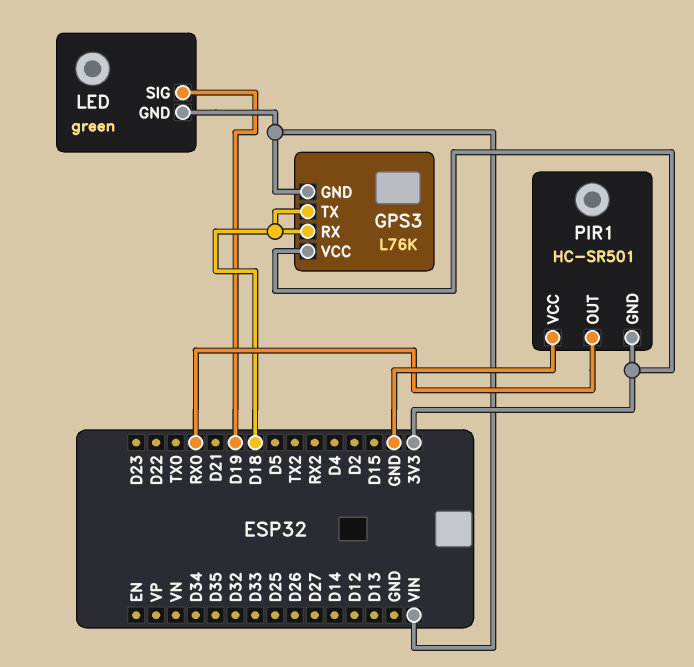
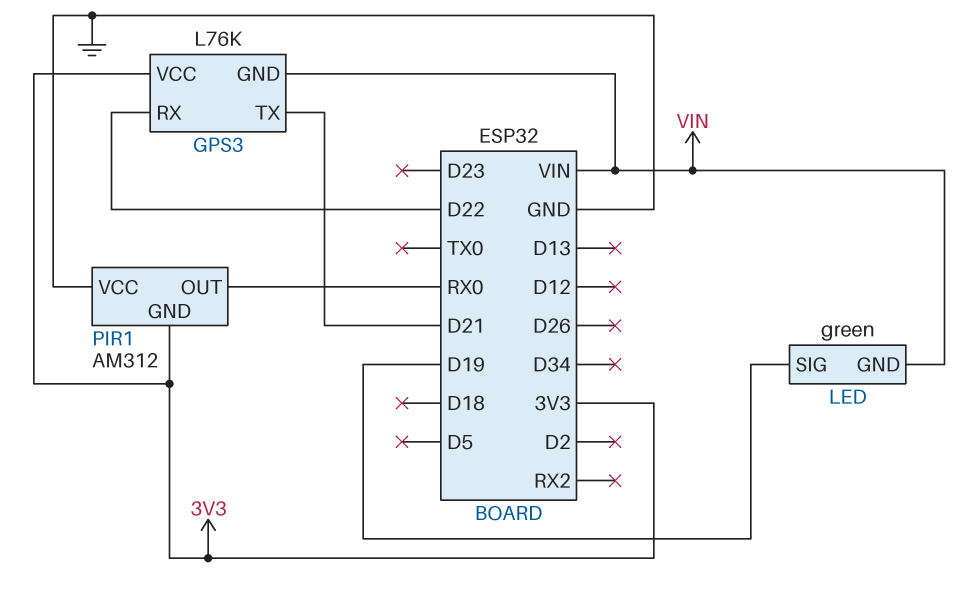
GPS3 pin RX: D18 -> D22
GPS3 pin TX: D18 -> D21
PIR1: HC-SR501 -> AM312

